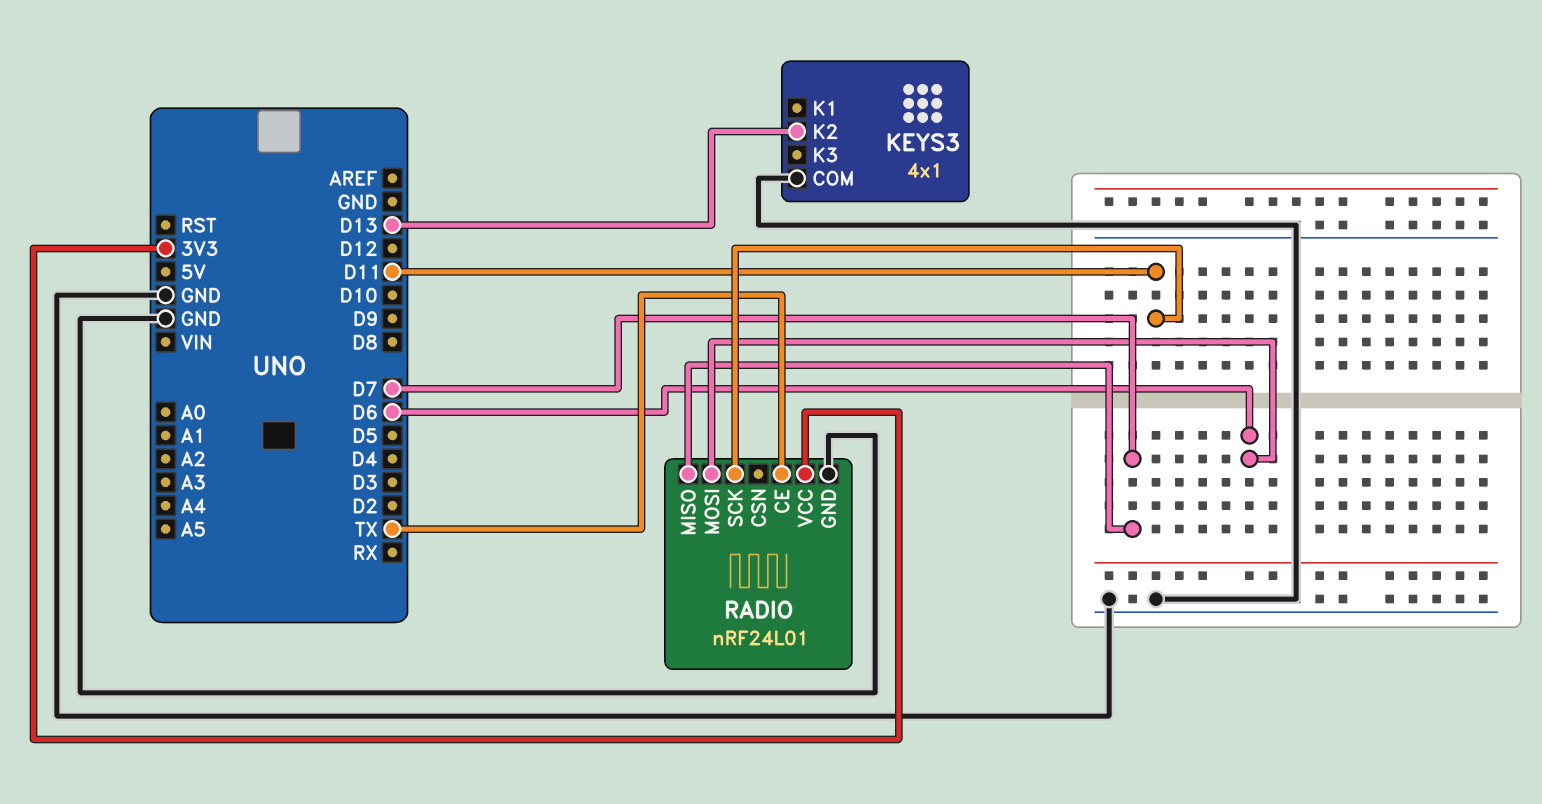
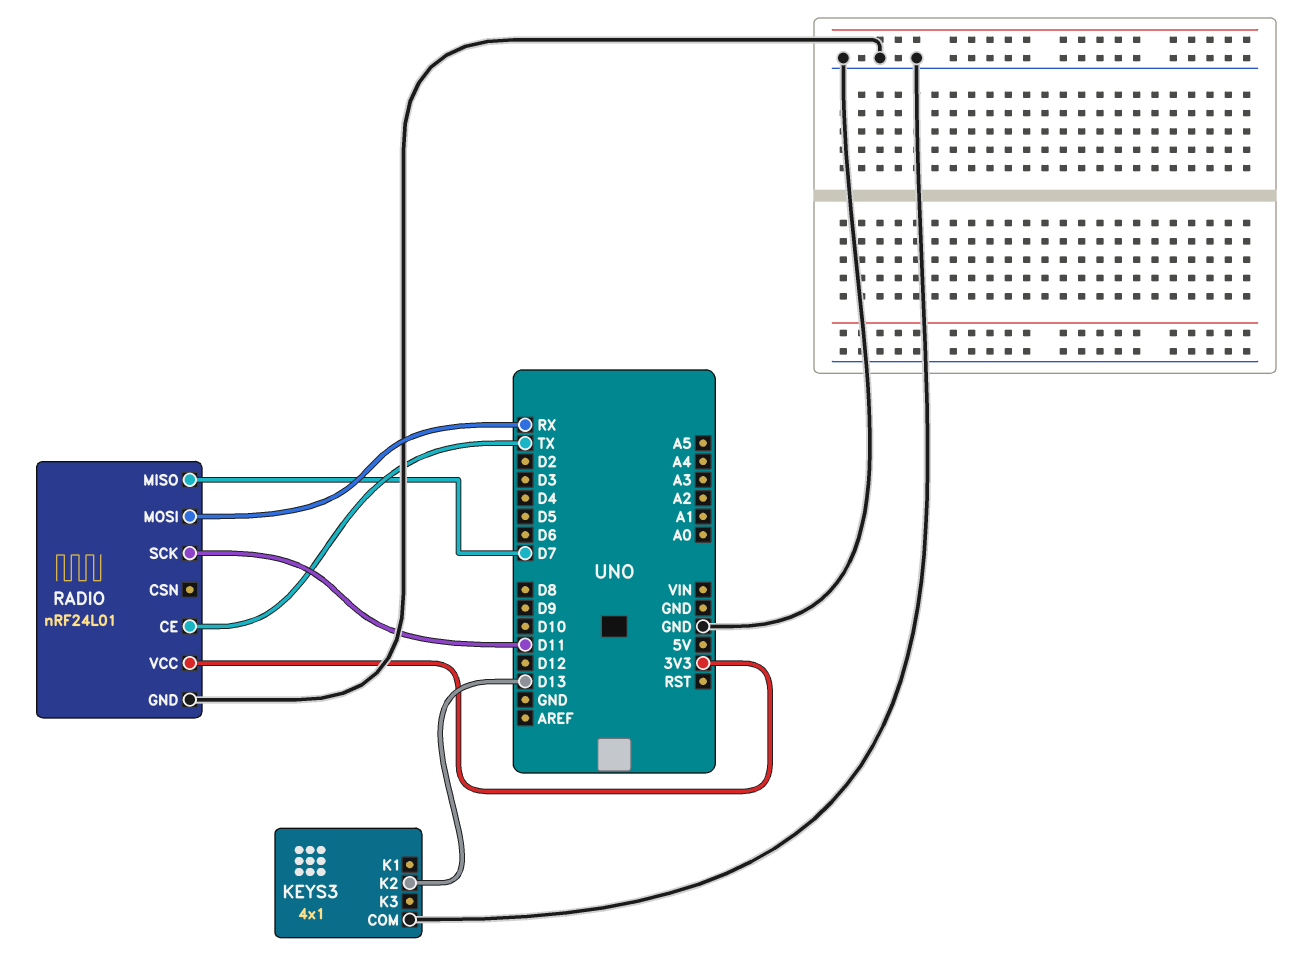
RADIO pin MOSI: D6 -> RX

